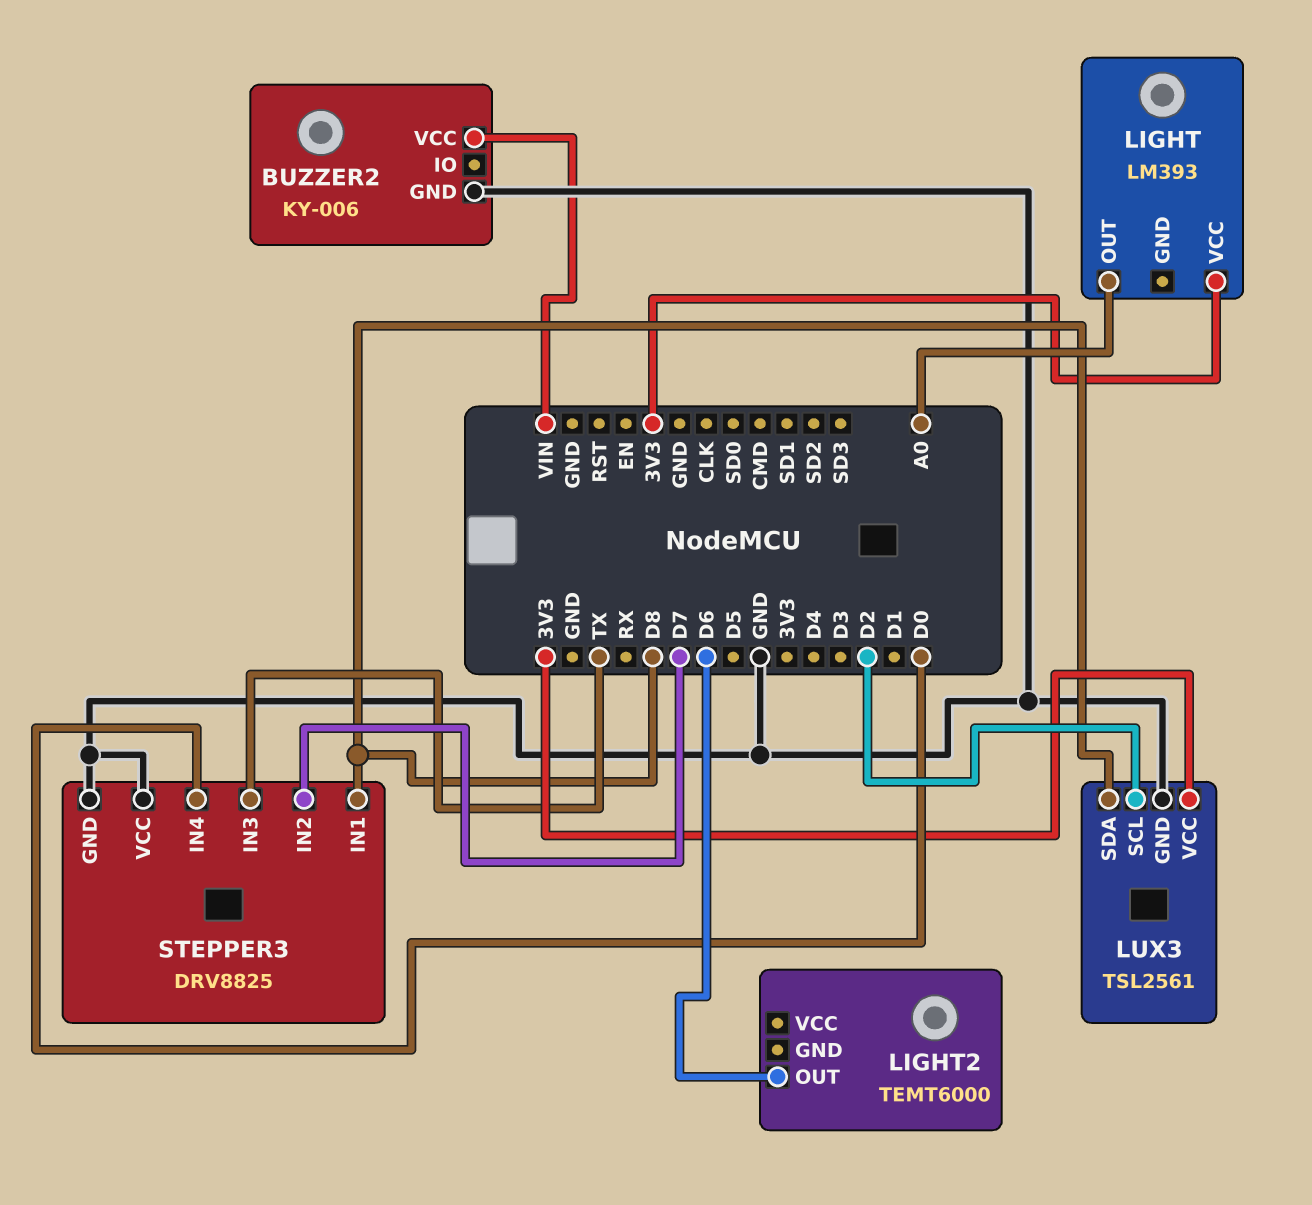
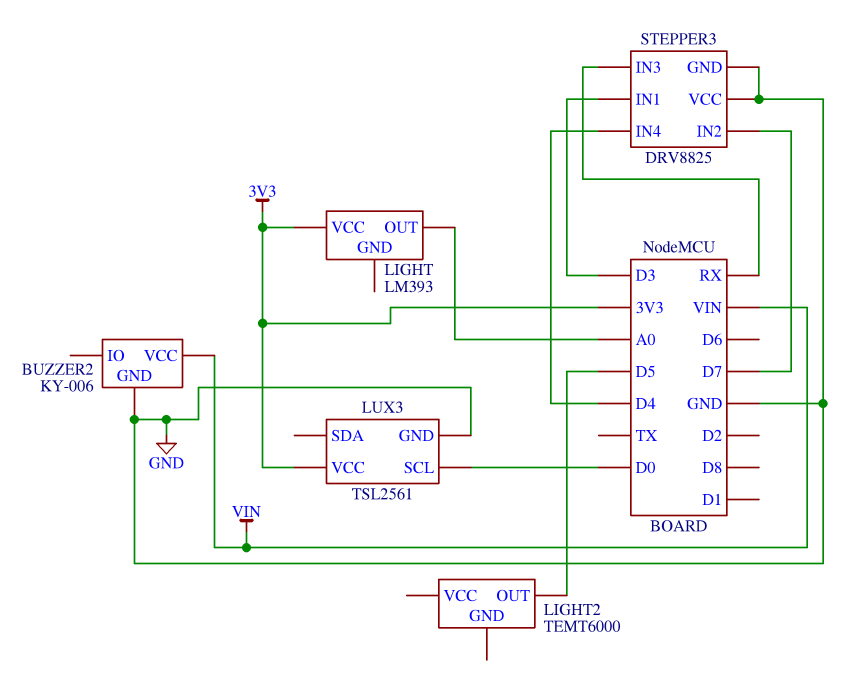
LIGHT2 pin OUT: D6 -> D5
LUX3 pin SCL: D2 -> D0
LUX3 pin SDA: D8 -> none
STEPPER3 pin IN1: D8 -> D3
STEPPER3 pin IN3: TX -> RX
STEPPER3 pin IN4: D0 -> D4

